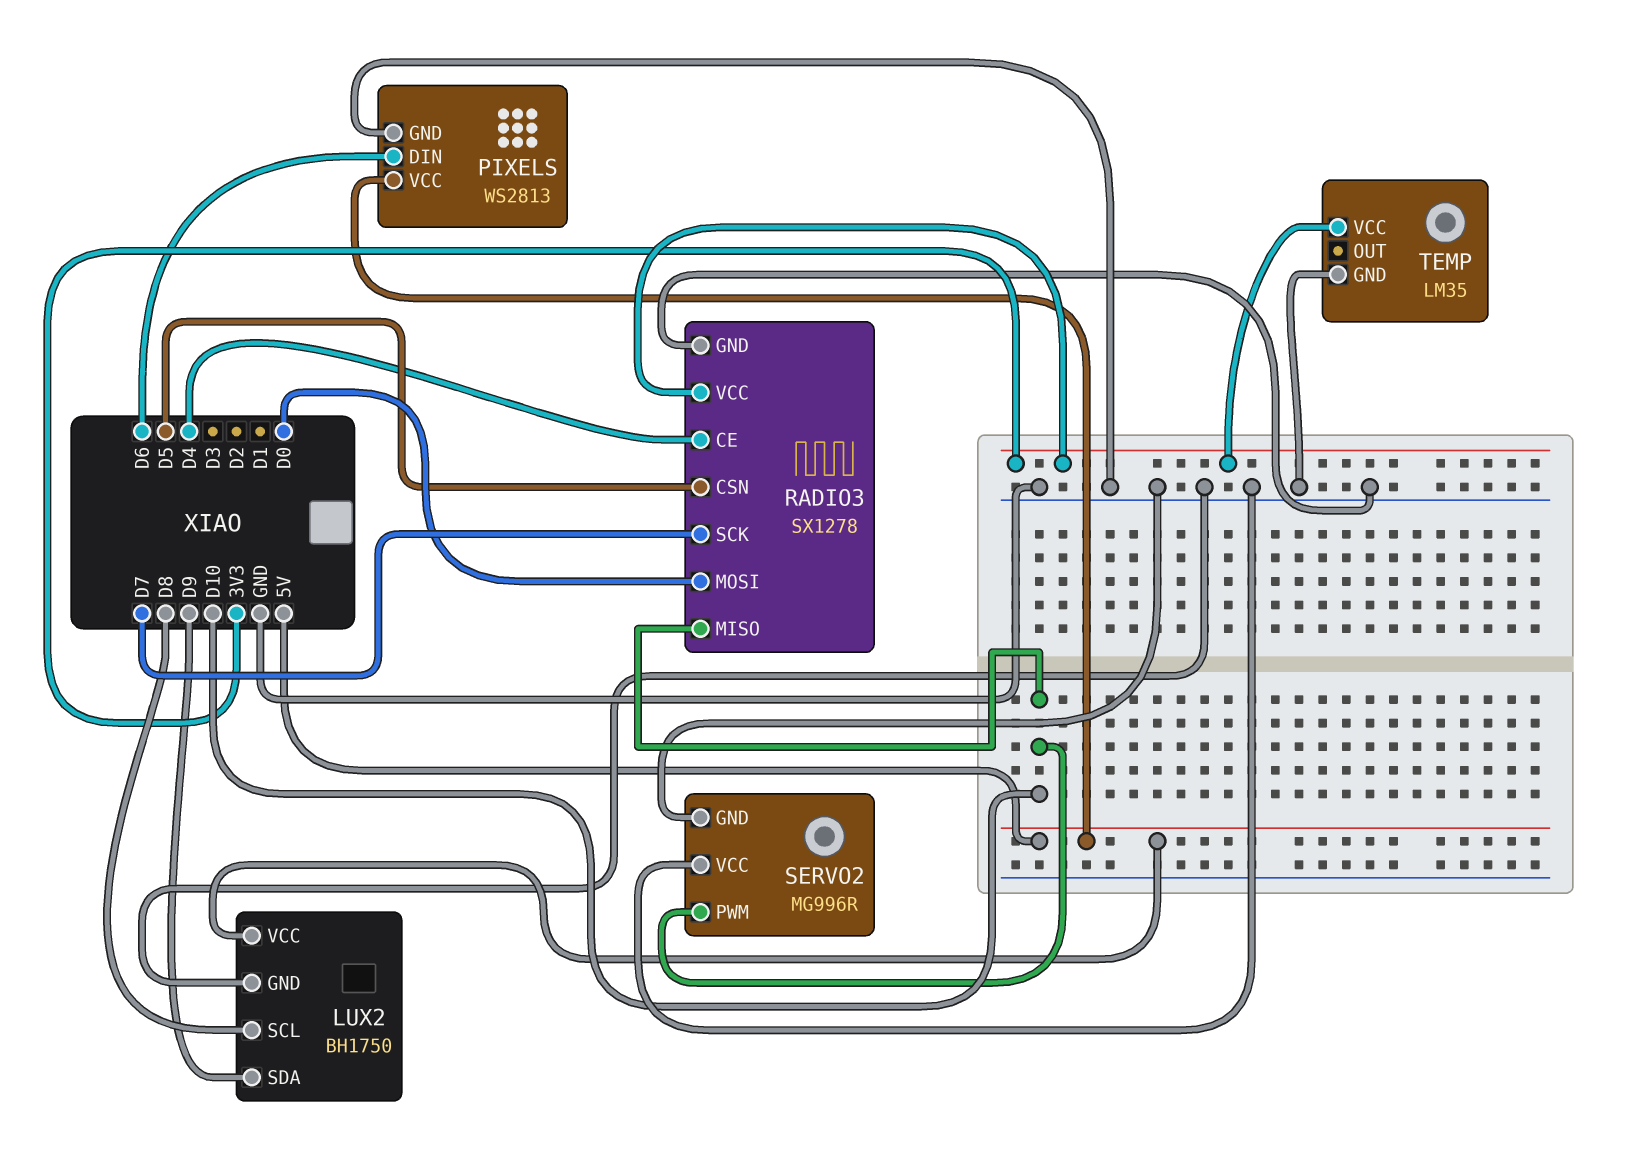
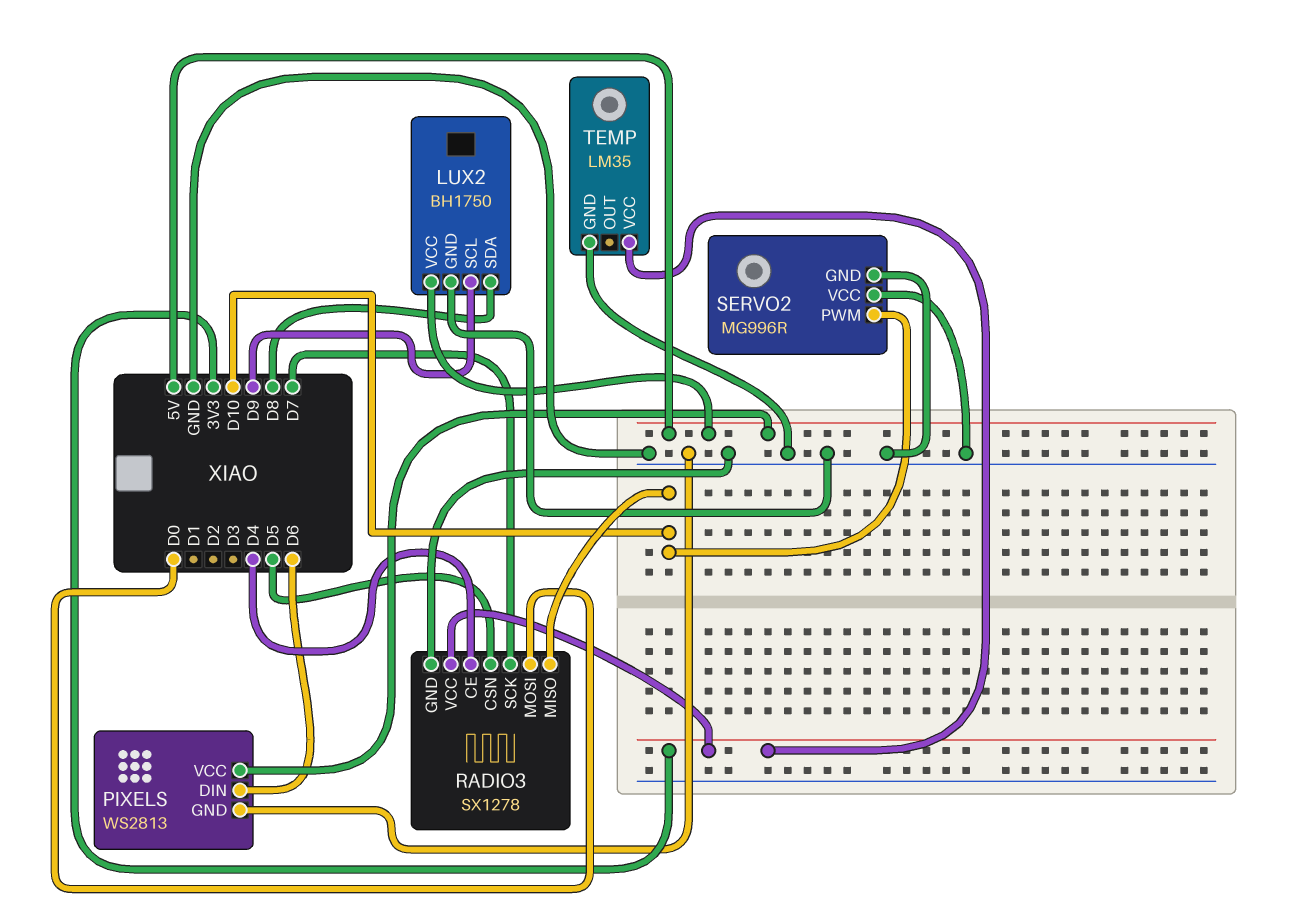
LUX2 pin SCL: D8 -> D9
LUX2 pin SDA: D9 -> D8

